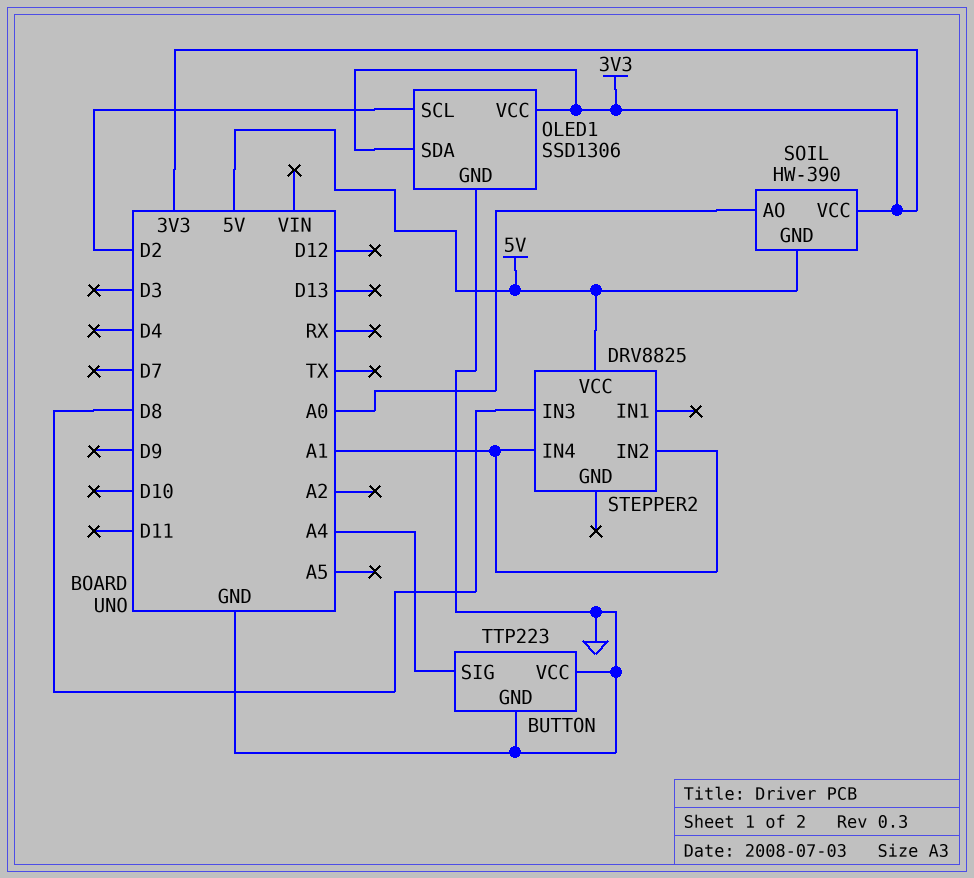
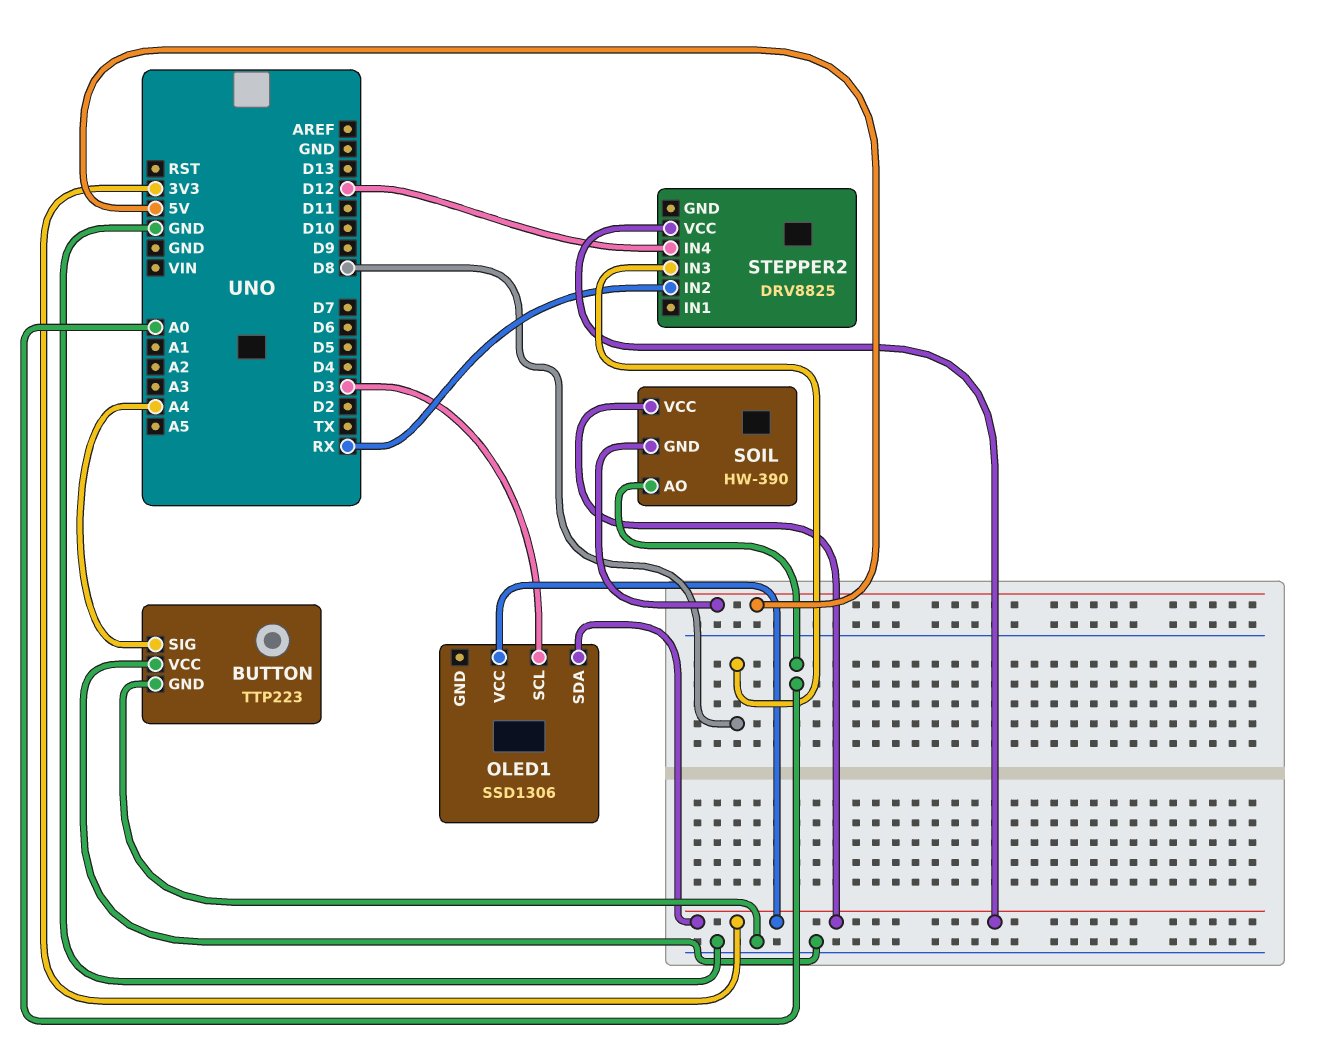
OLED1 pin GND: GND -> none
OLED1 pin SCL: D2 -> D3
STEPPER2 pin IN2: A1 -> RX
STEPPER2 pin IN4: A1 -> D12
STEPPER2 pin VCC: 5V -> 3V3

